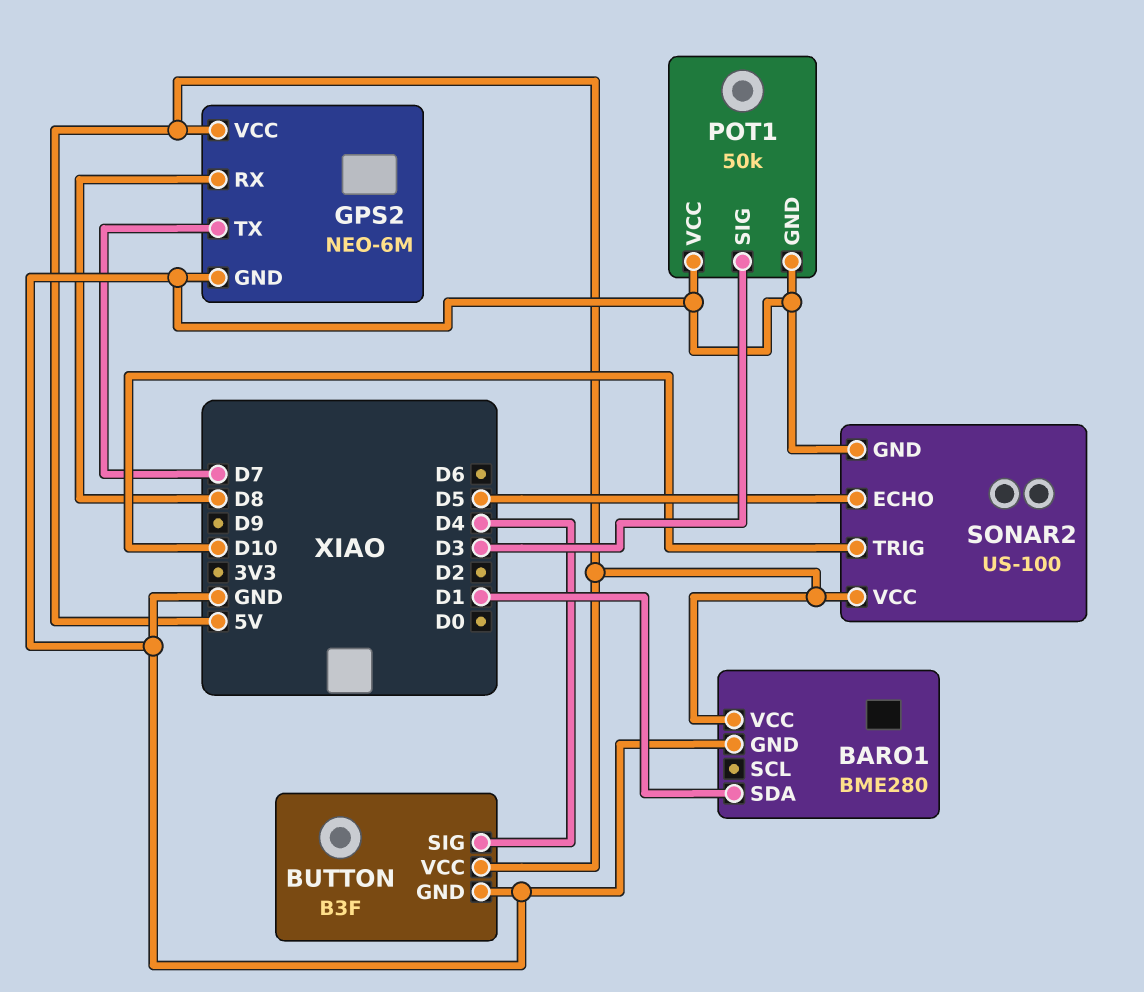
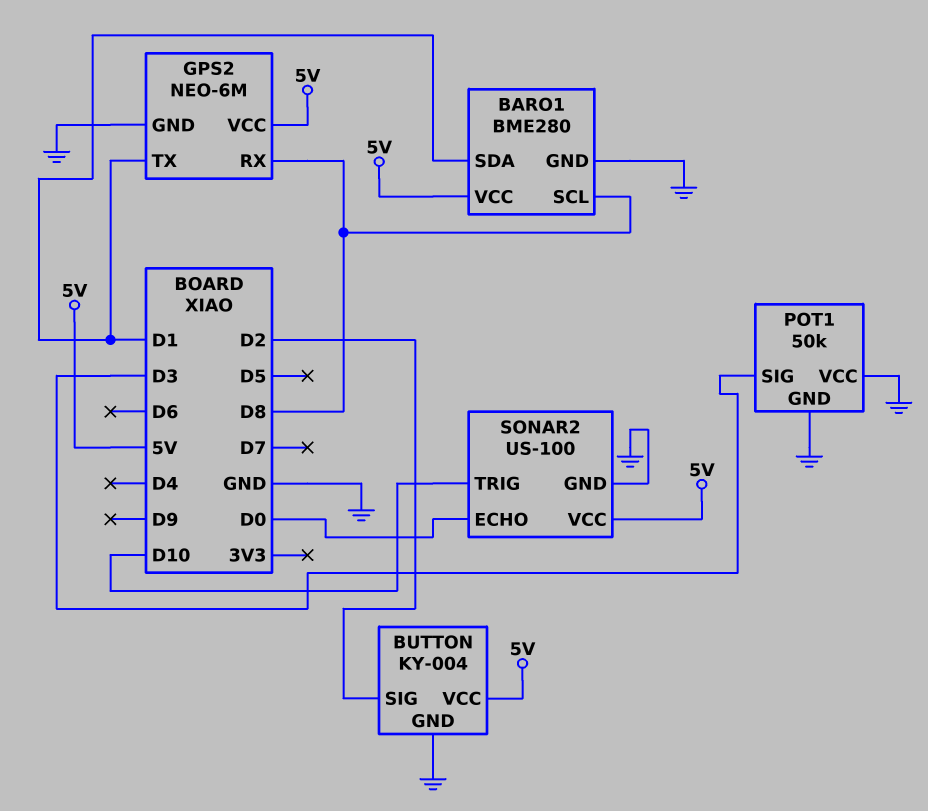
BARO1 pin SCL: none -> D8
BUTTON: B3F -> KY-004
BUTTON pin SIG: D4 -> D2
GPS2 pin TX: D7 -> D1
SONAR2 pin ECHO: D5 -> D0

